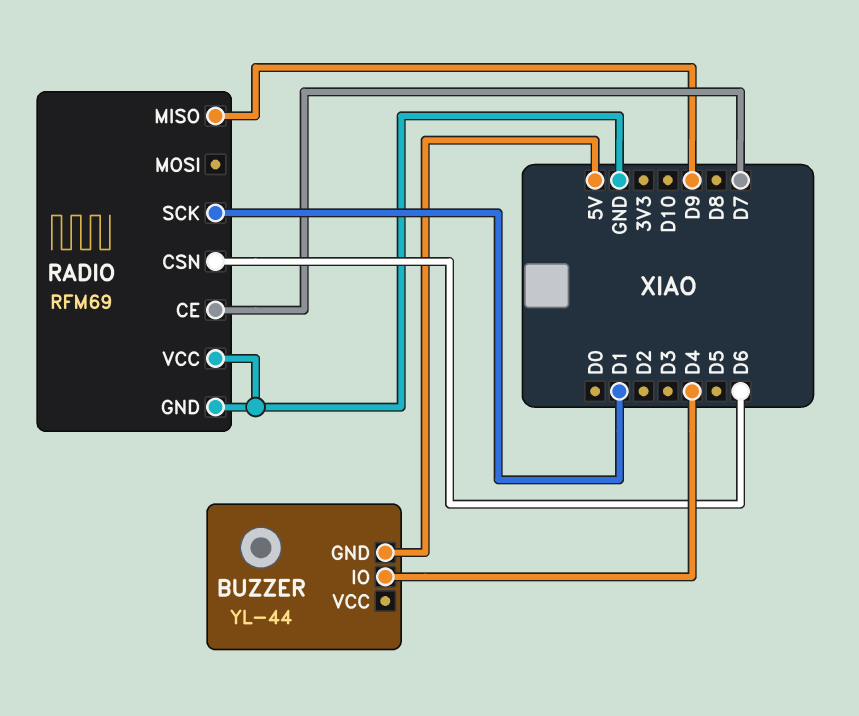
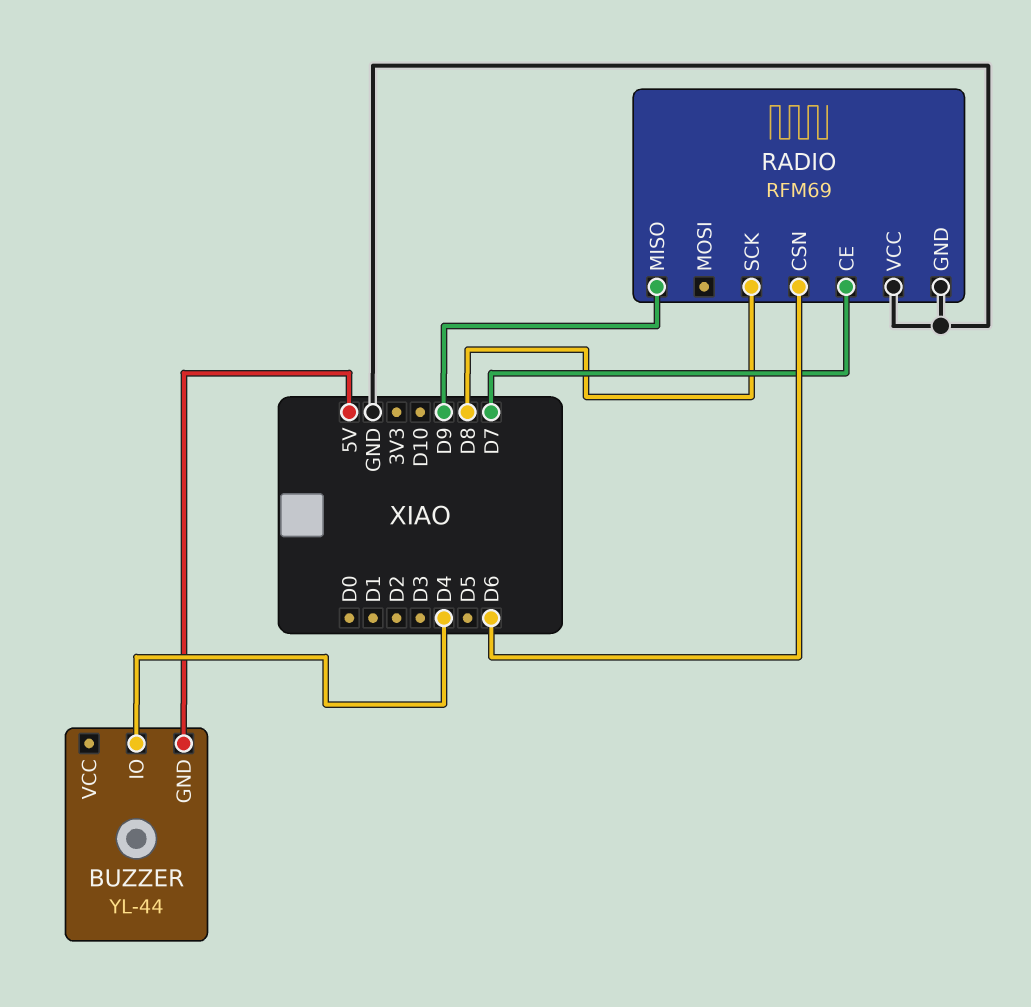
RADIO pin SCK: D1 -> D8

